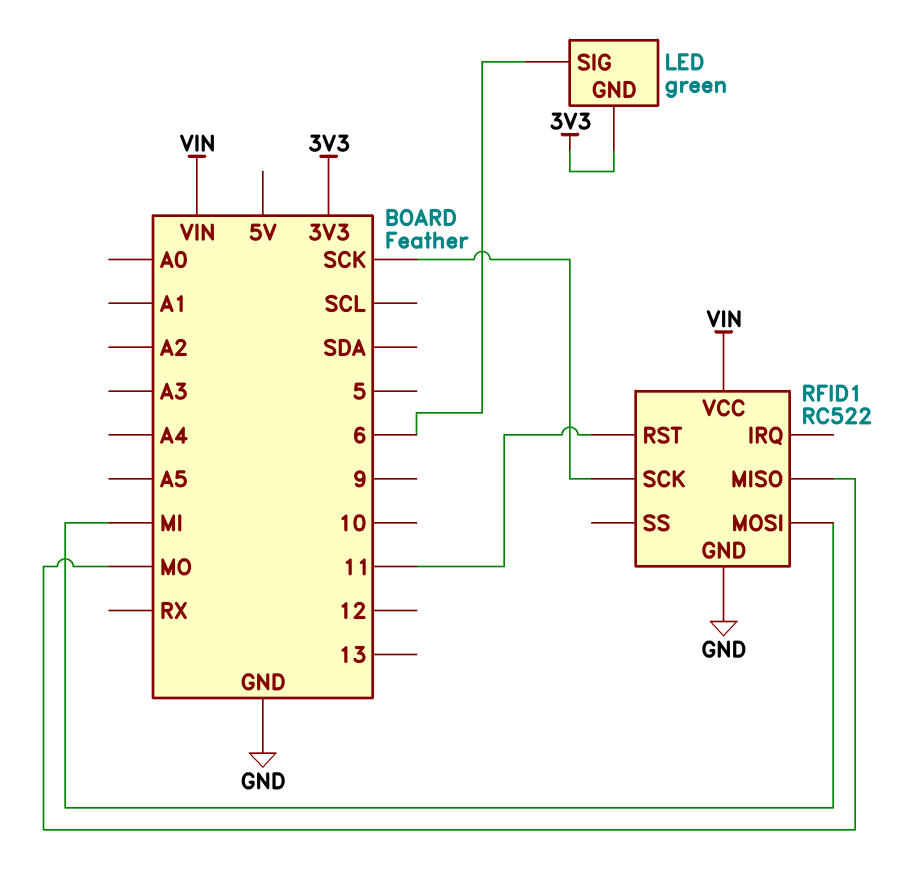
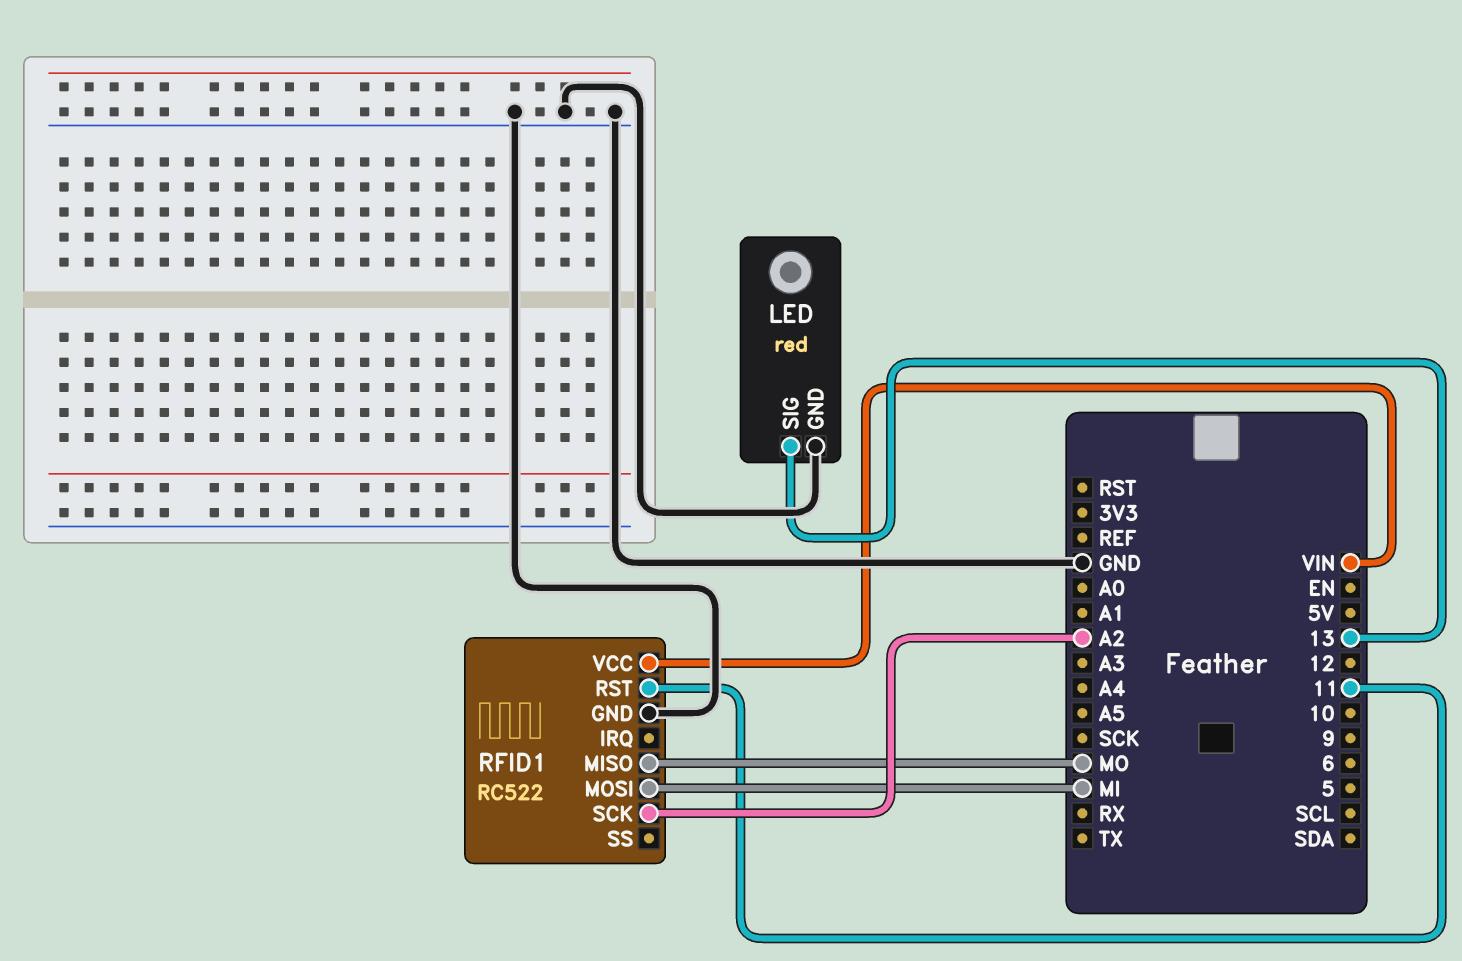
LED: green -> red
LED pin GND: 3V3 -> GND
LED pin SIG: 6 -> 13
RFID1 pin SCK: SCK -> A2

